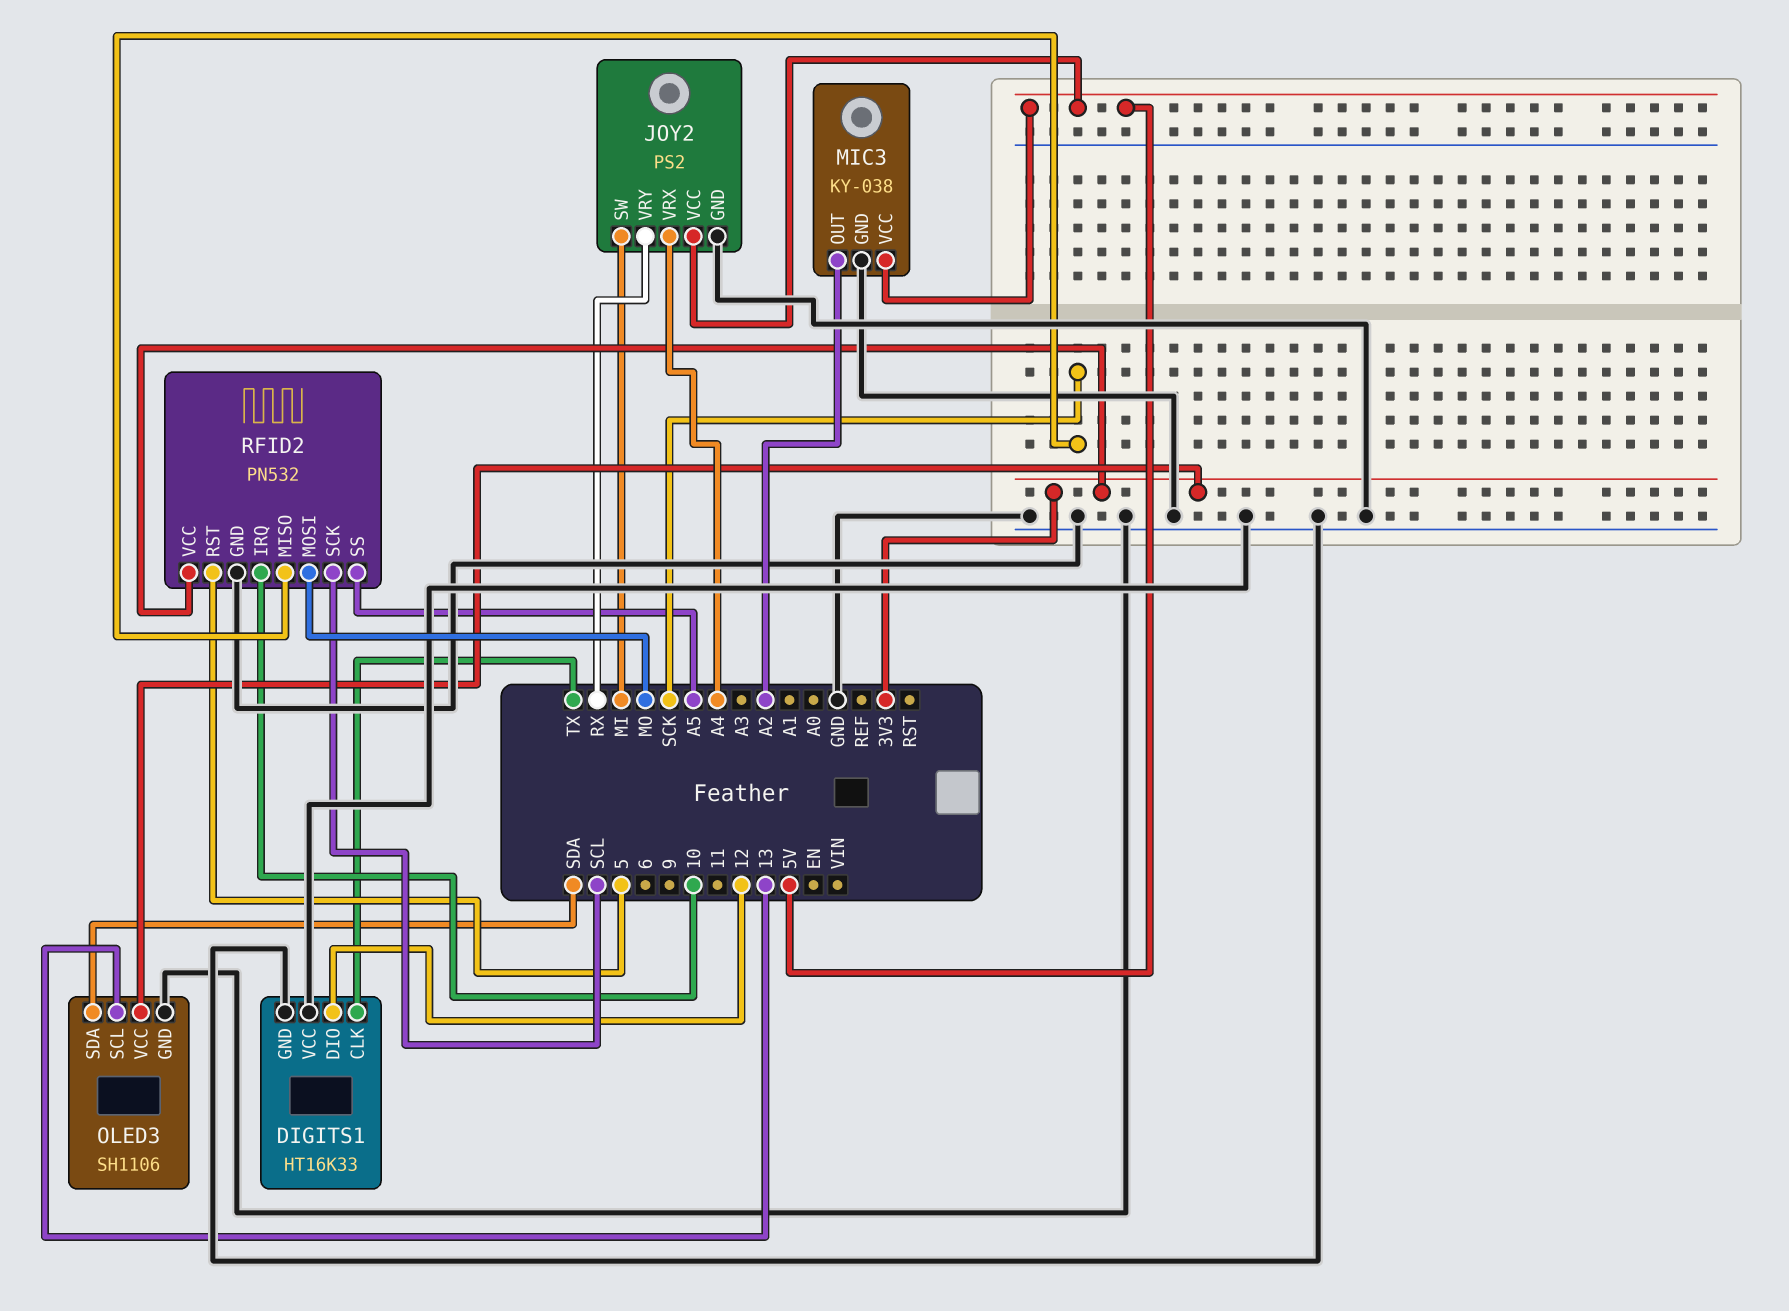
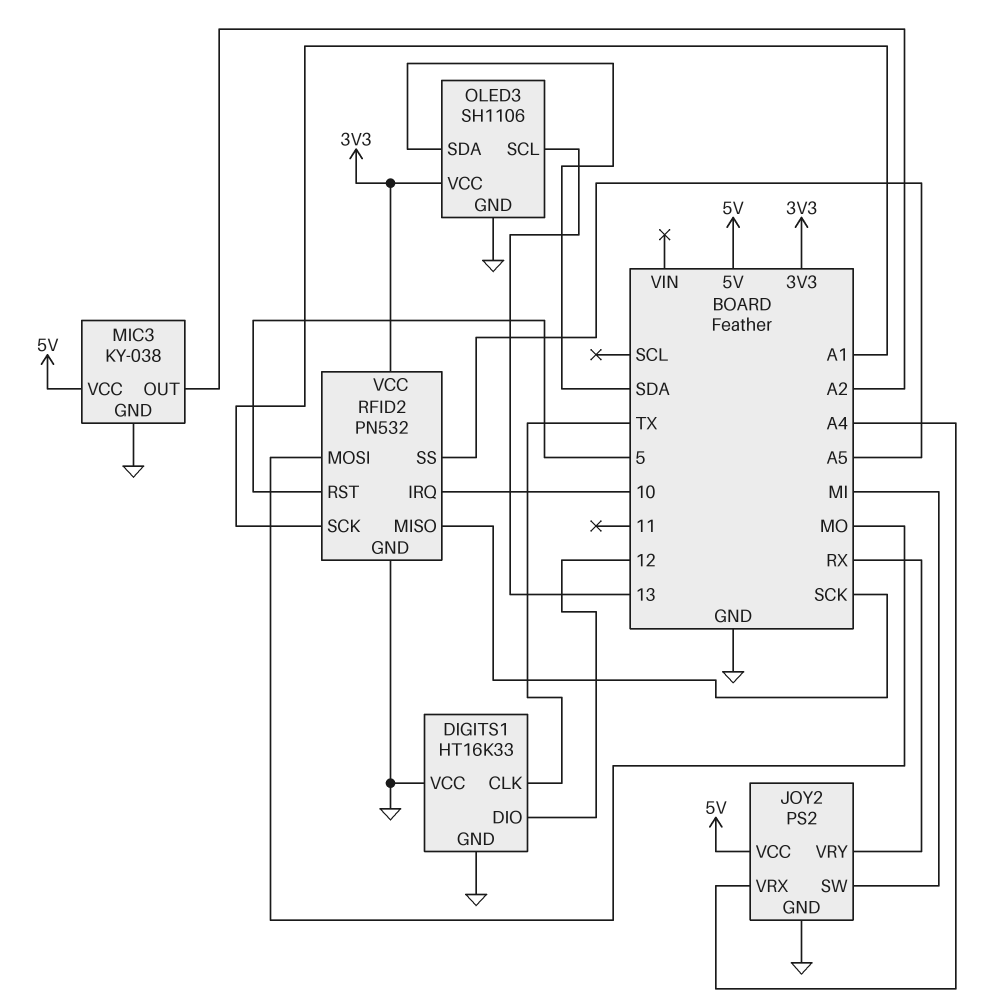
RFID2 pin SCK: SCL -> A1

